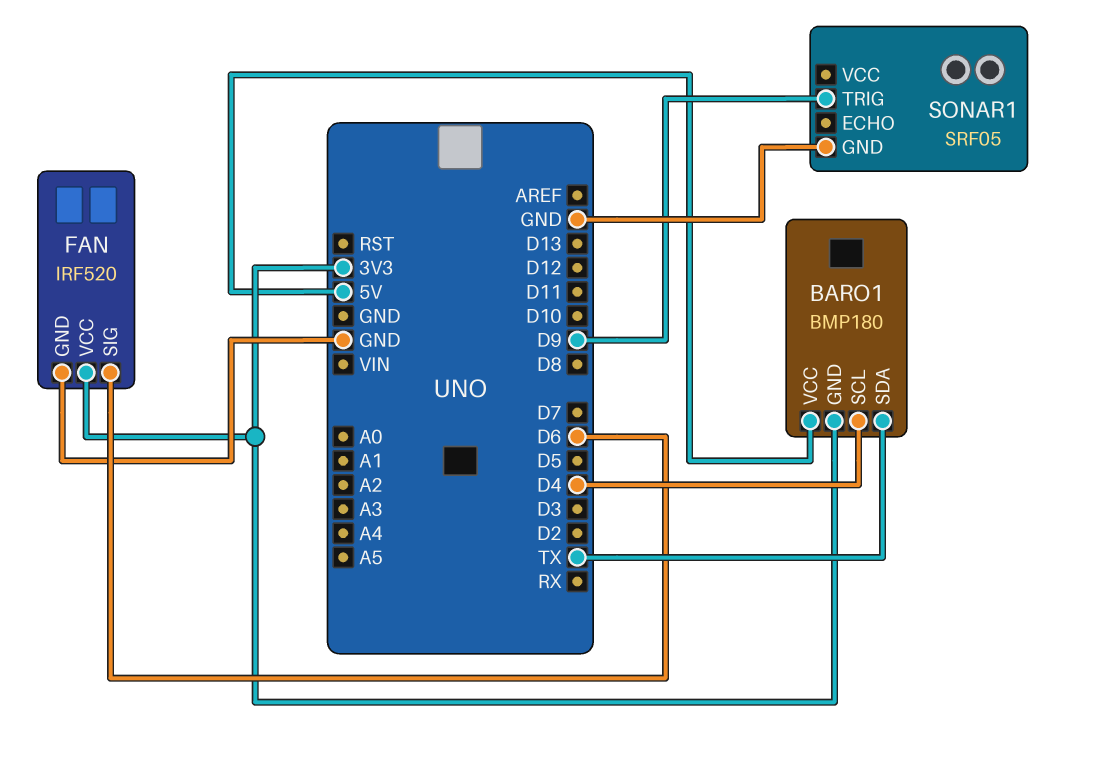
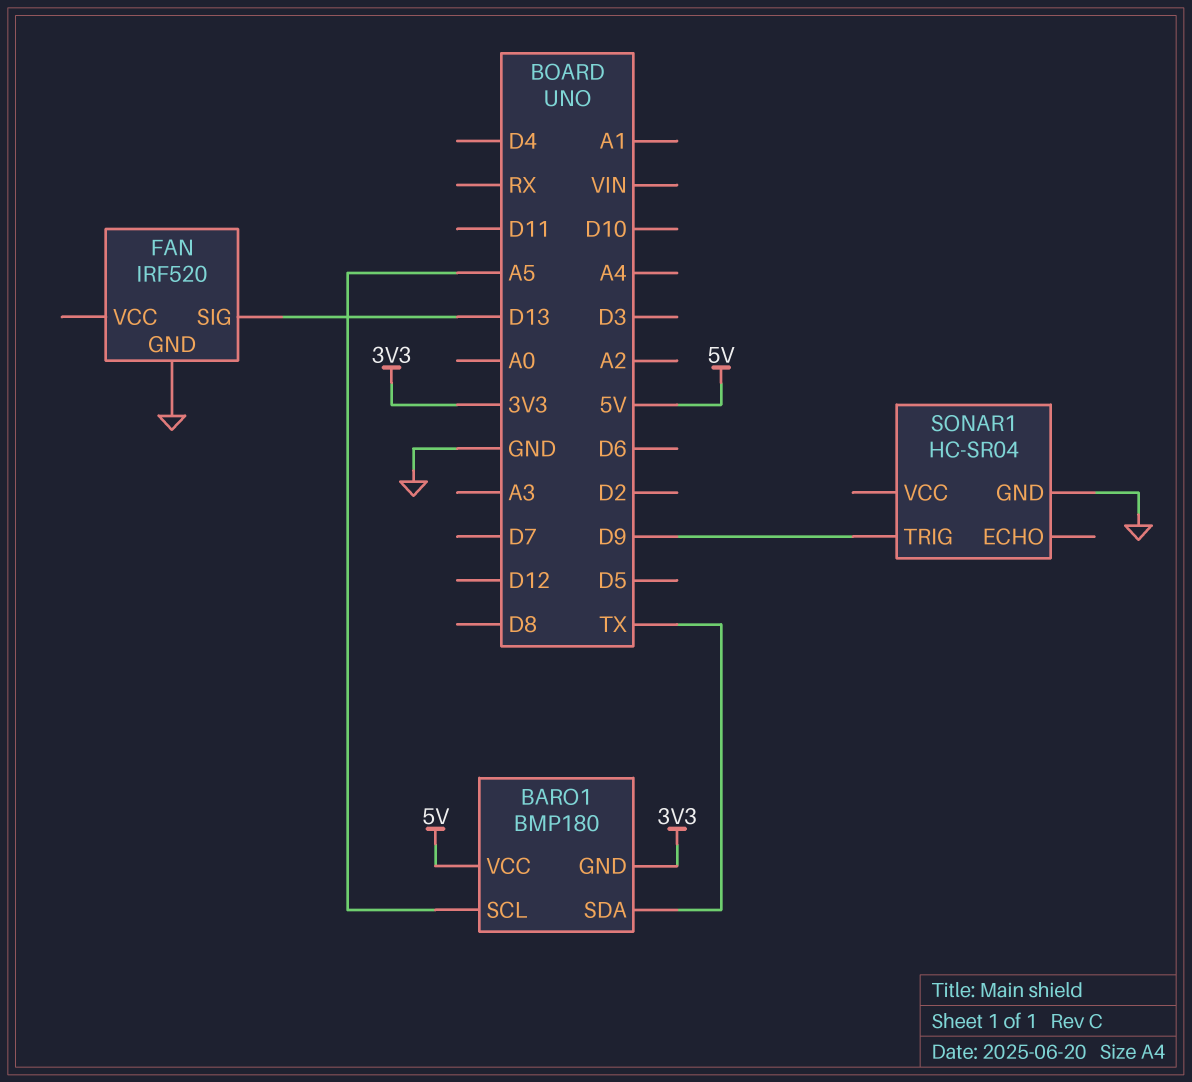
BARO1 pin SCL: D4 -> A5
FAN pin SIG: D6 -> D13
FAN pin VCC: 3V3 -> none
SONAR1: SRF05 -> HC-SR04

